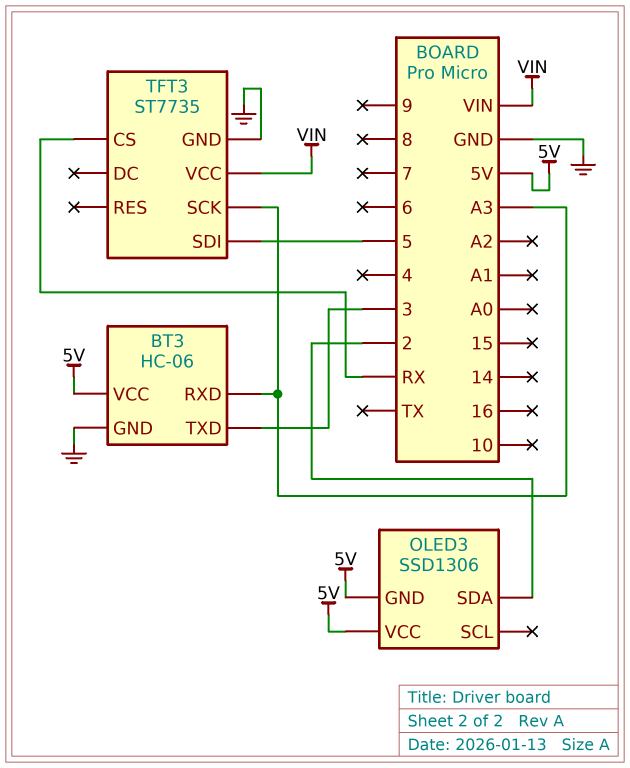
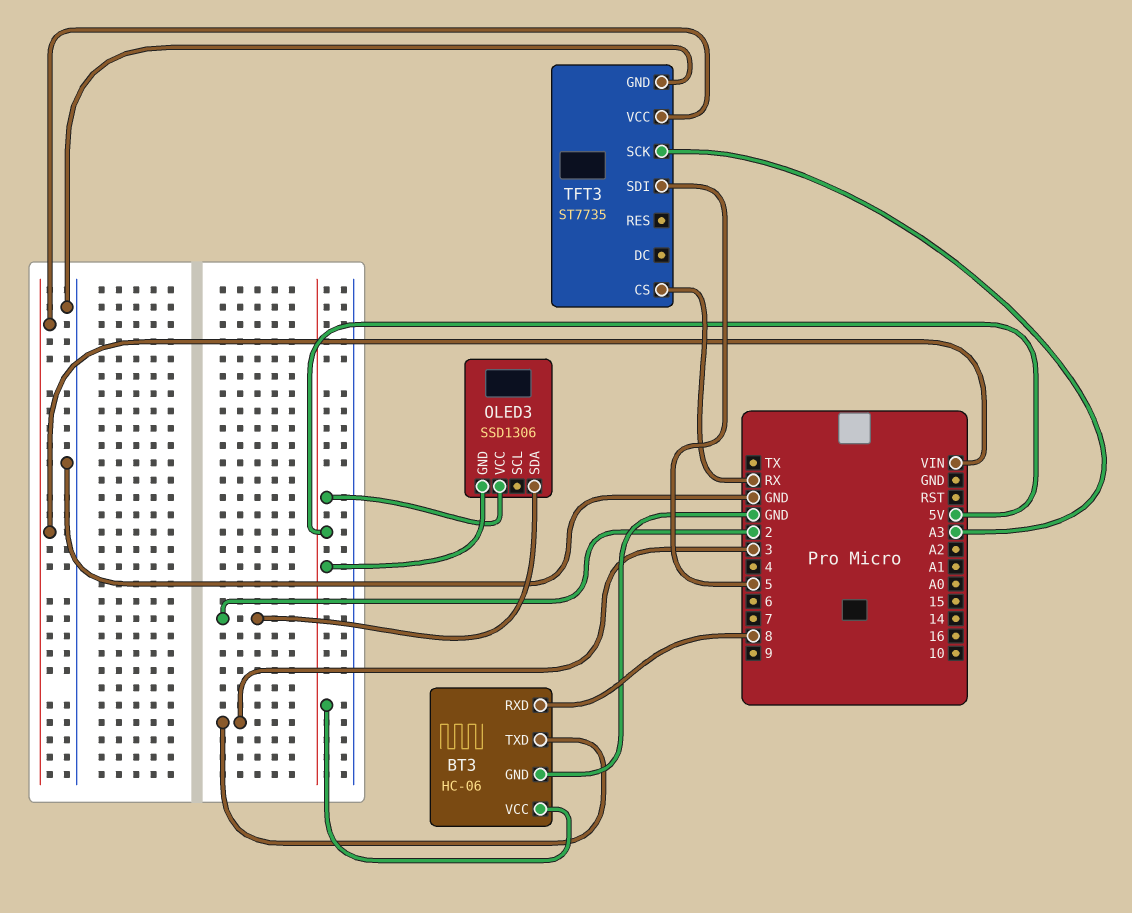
BT3 pin RXD: A3 -> 8

